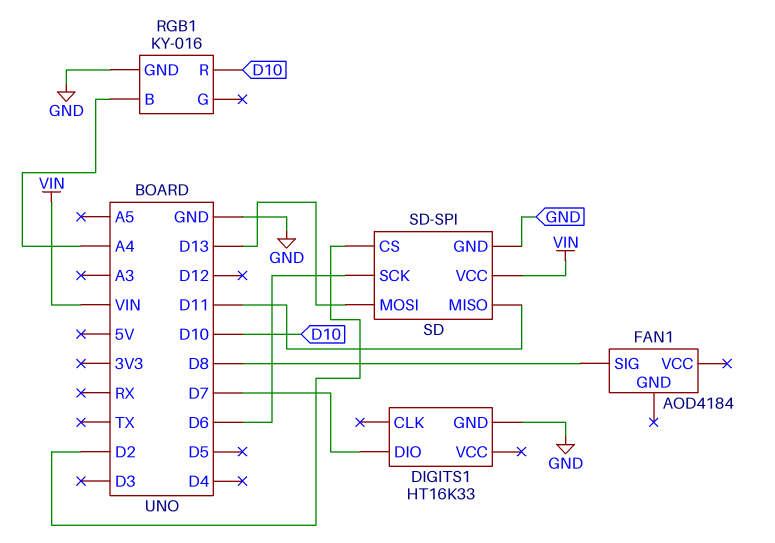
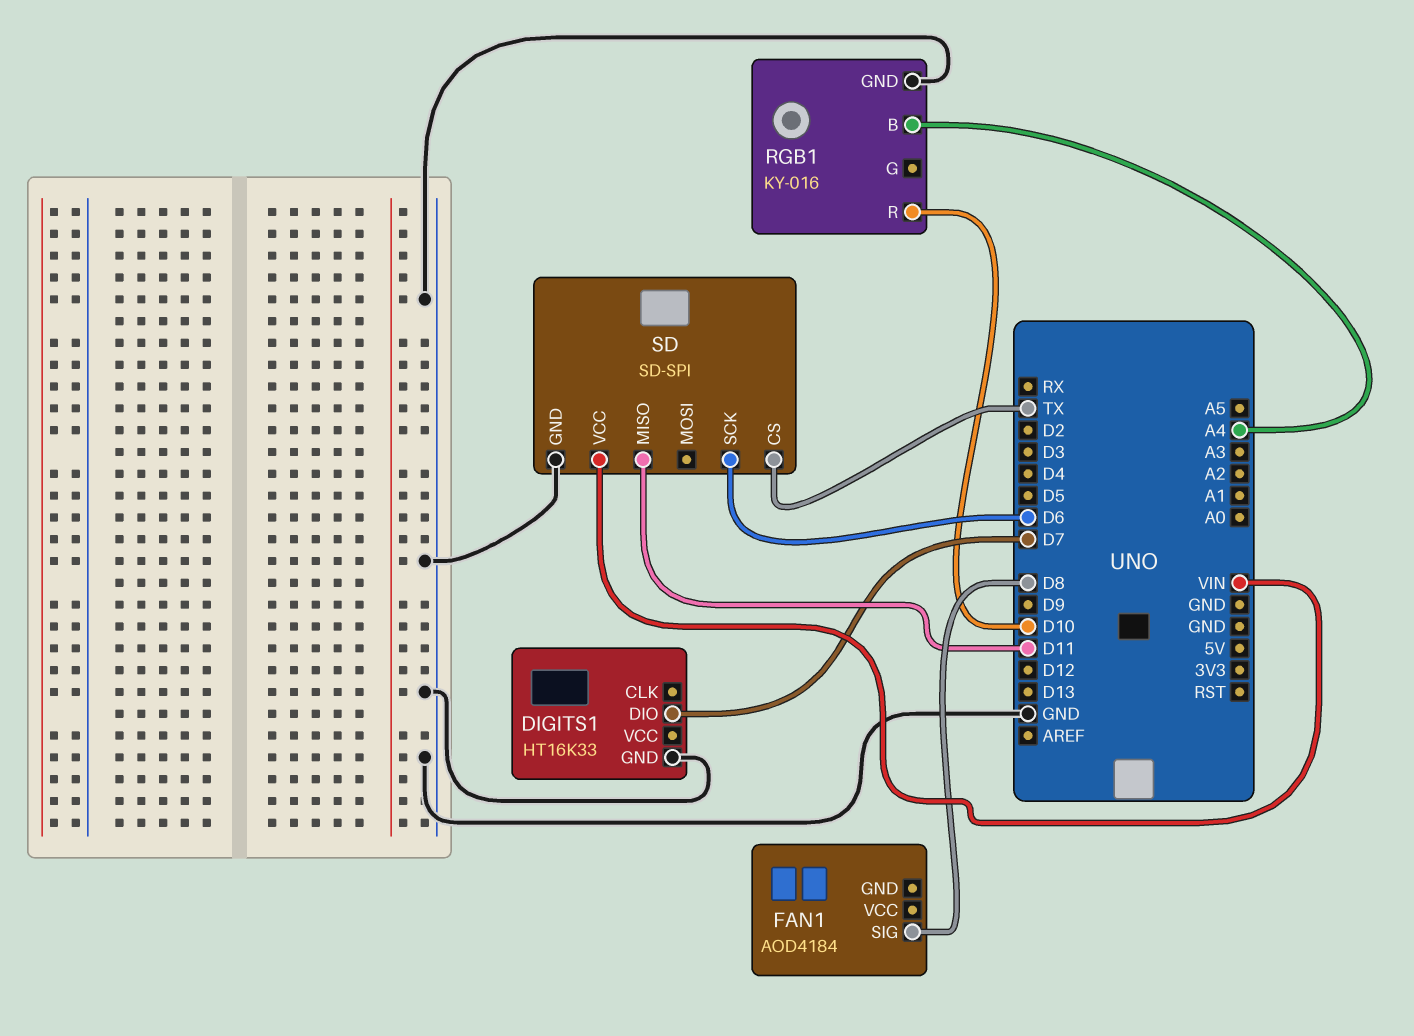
SD pin CS: D2 -> TX
SD pin MOSI: D13 -> none

